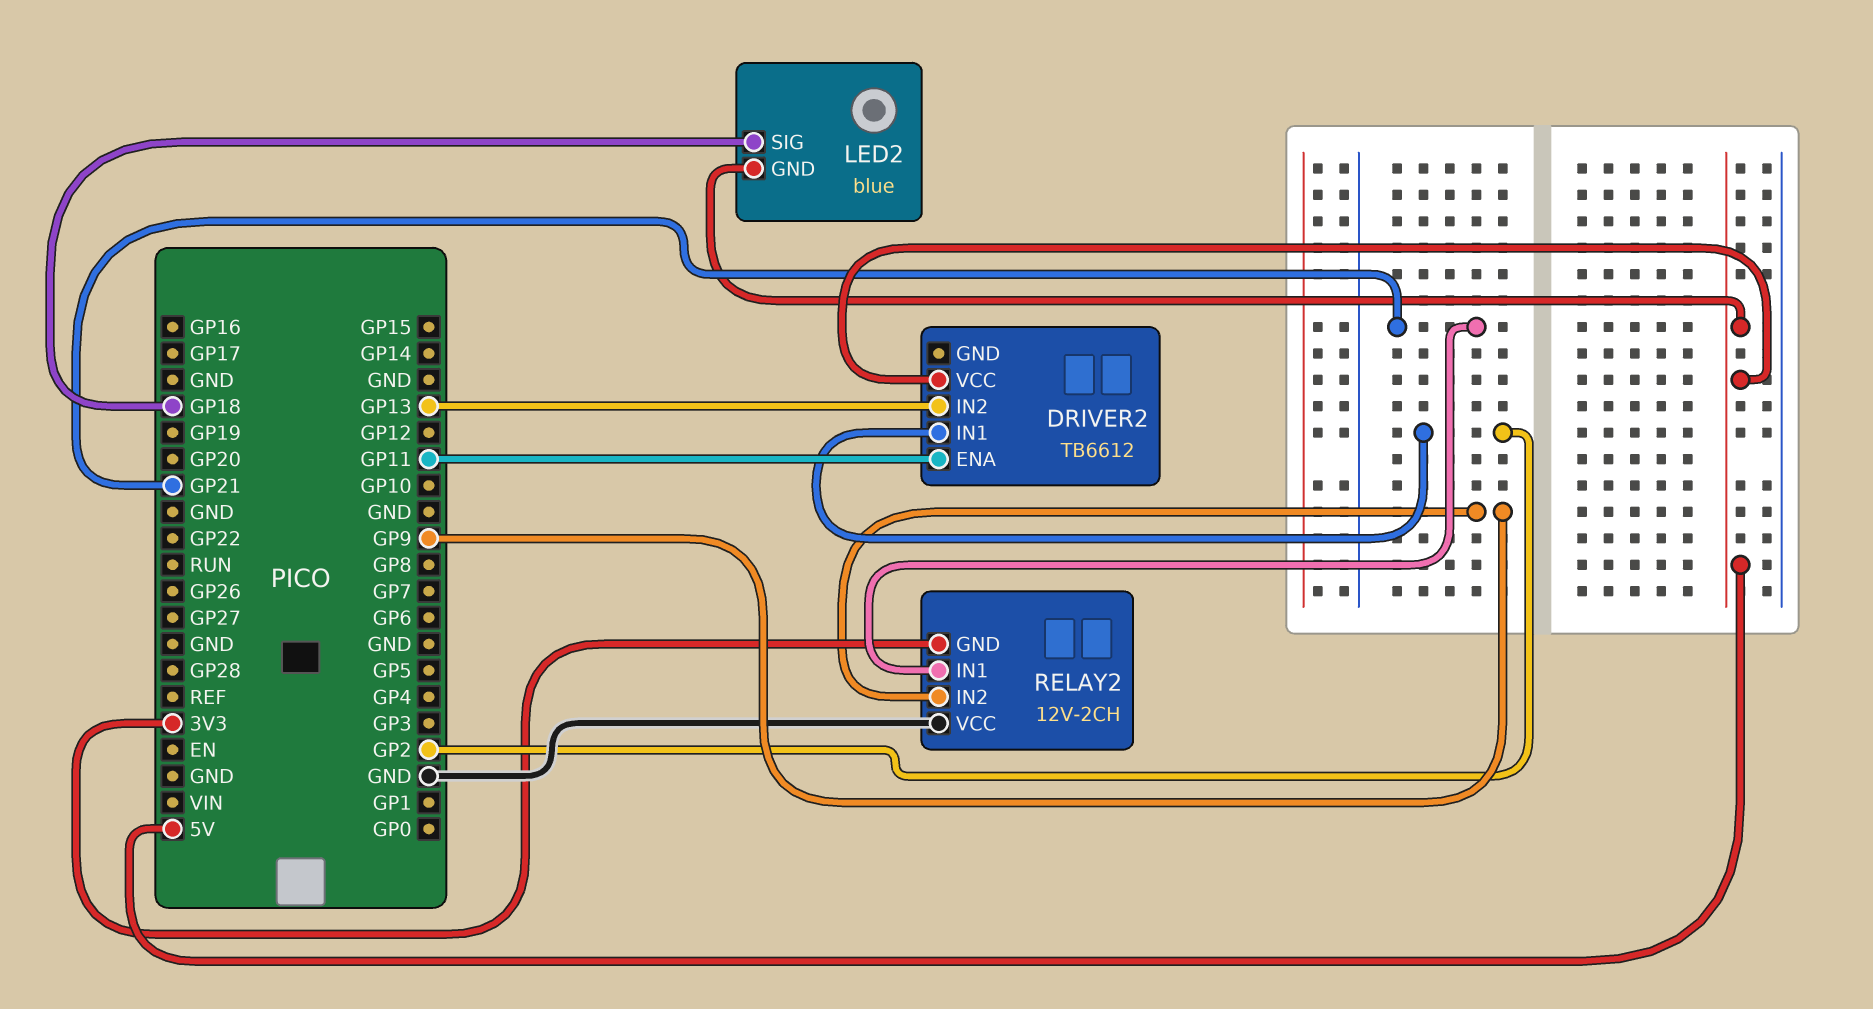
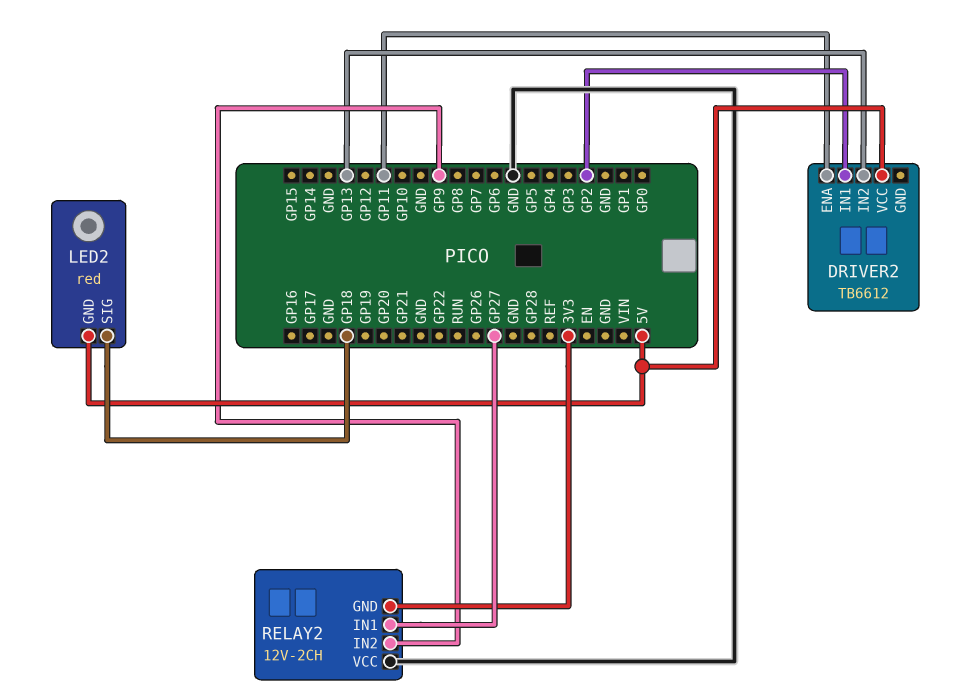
LED2: blue -> red
RELAY2 pin IN1: GP21 -> GP27

